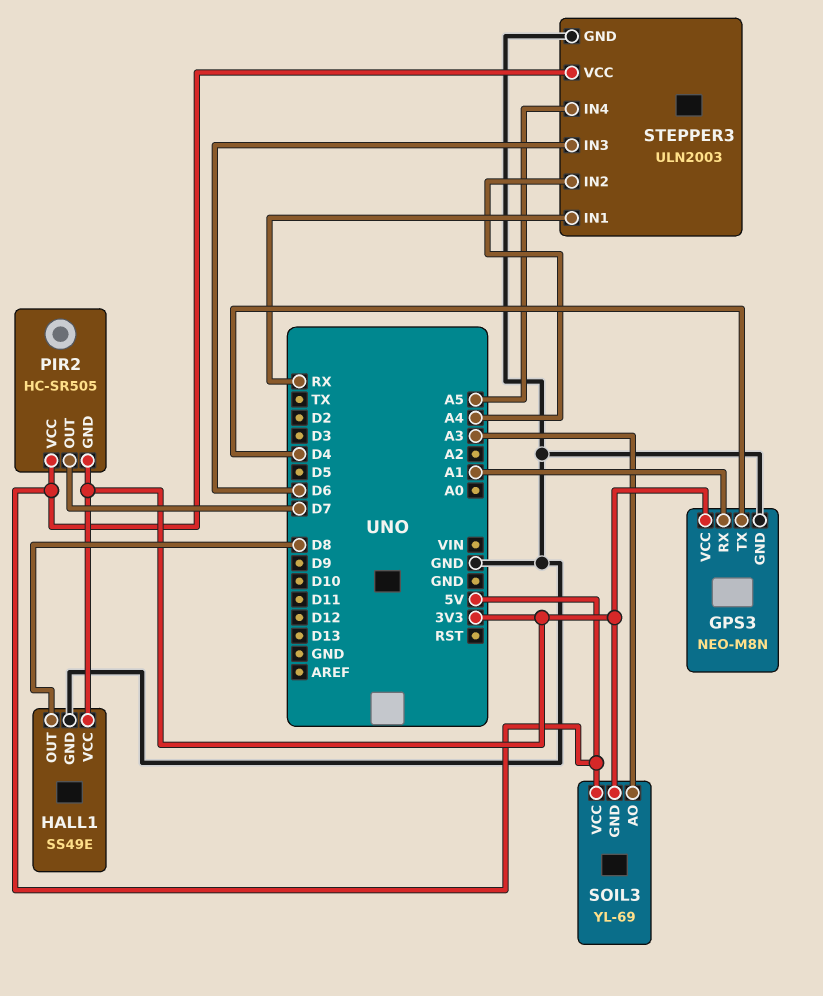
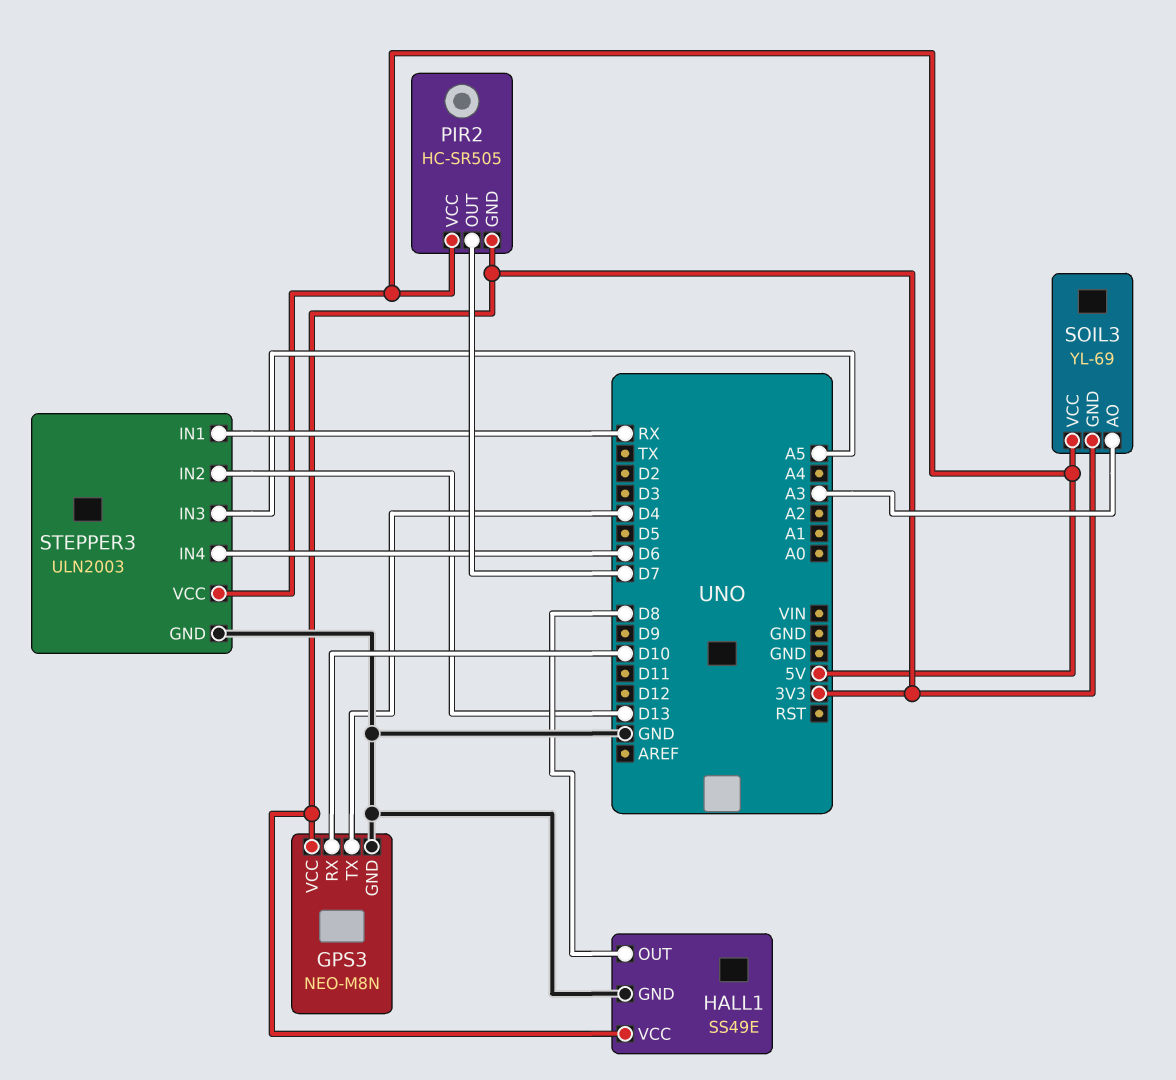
GPS3 pin RX: A1 -> D10
STEPPER3 pin IN2: A4 -> D13
STEPPER3 pin IN3: D6 -> A5
STEPPER3 pin IN4: A5 -> D6

